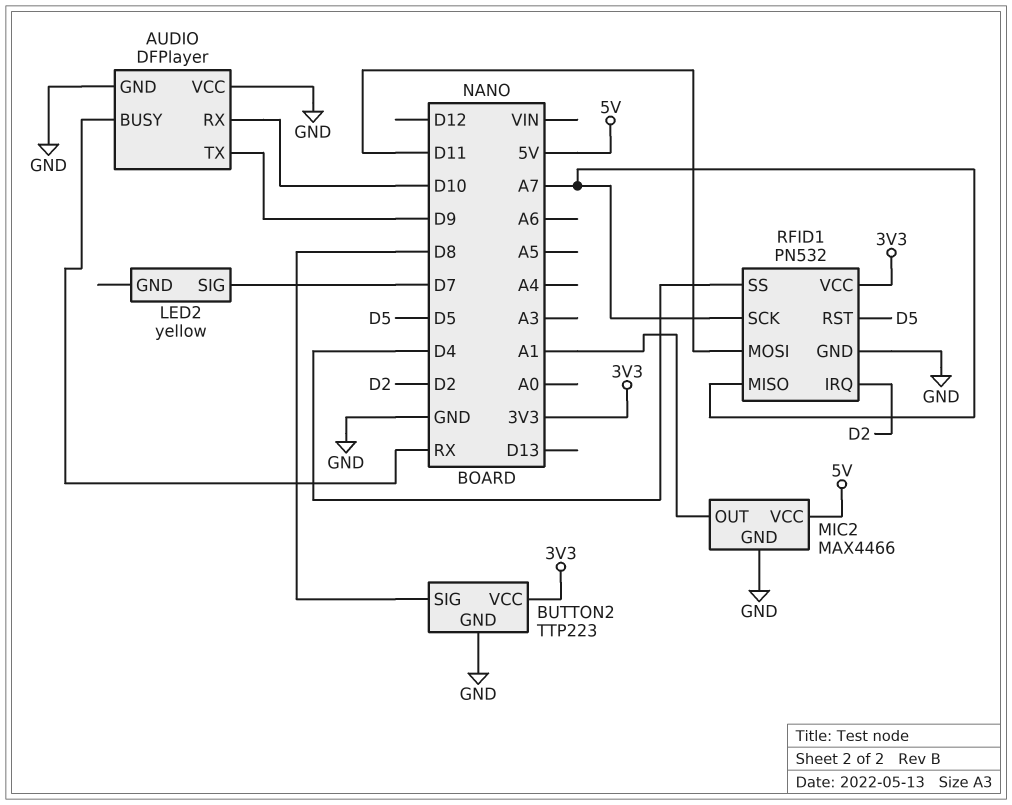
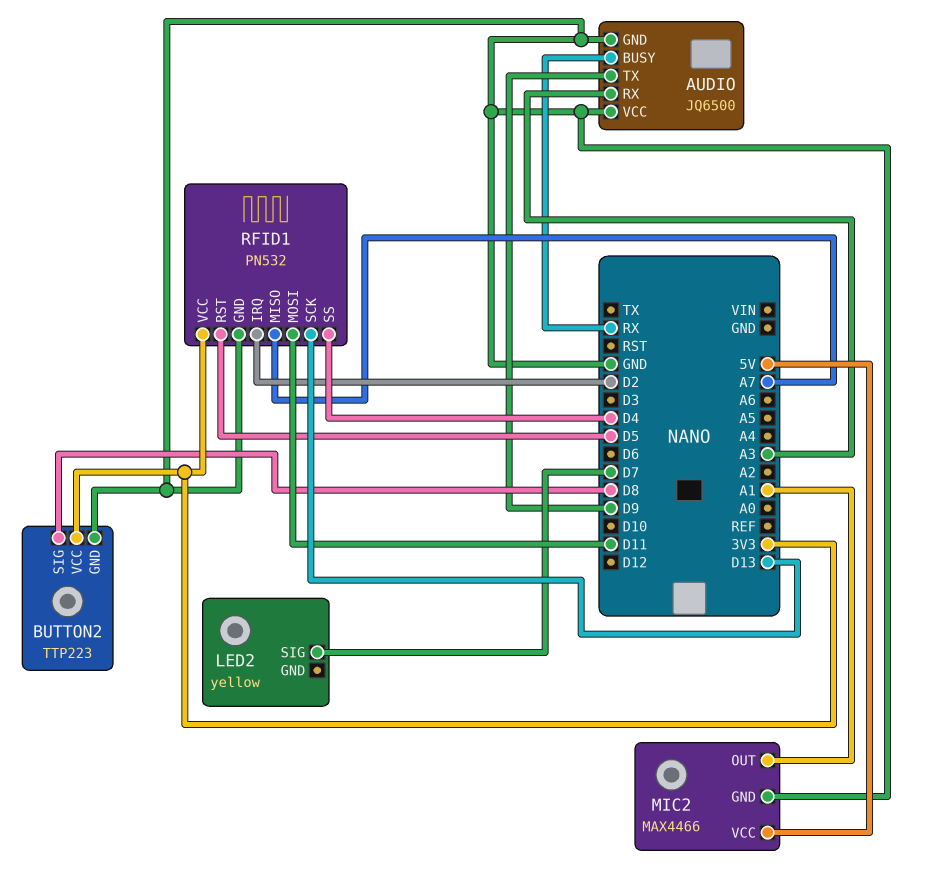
AUDIO: DFPlayer -> JQ6500
AUDIO pin RX: D10 -> A3
RFID1 pin SCK: A7 -> D13

